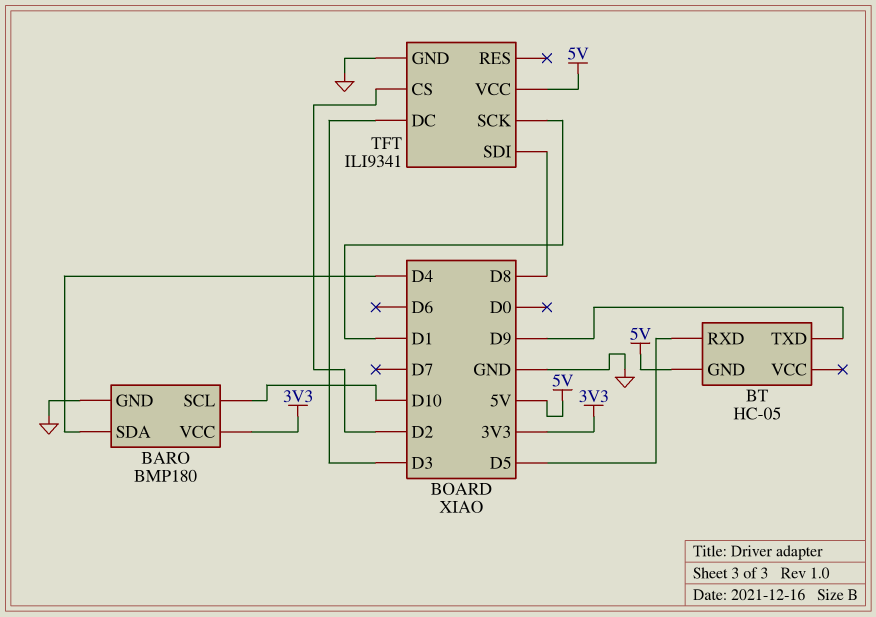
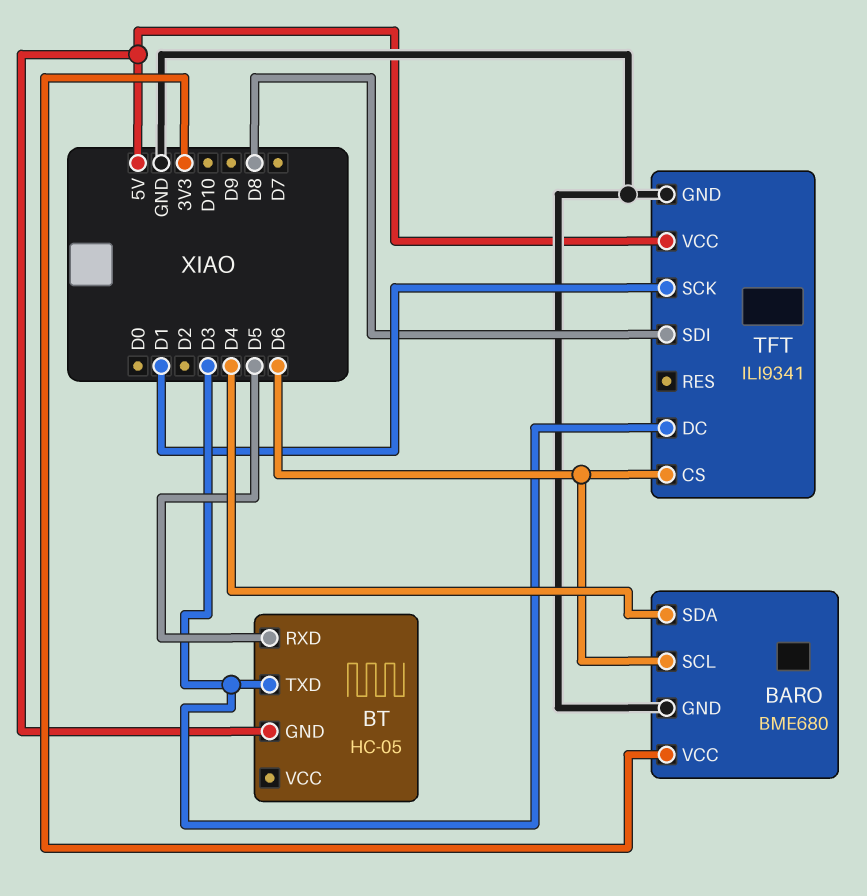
BARO: BMP180 -> BME680
BARO pin SCL: D10 -> D6
BT pin TXD: D9 -> D3
TFT pin CS: D2 -> D6

